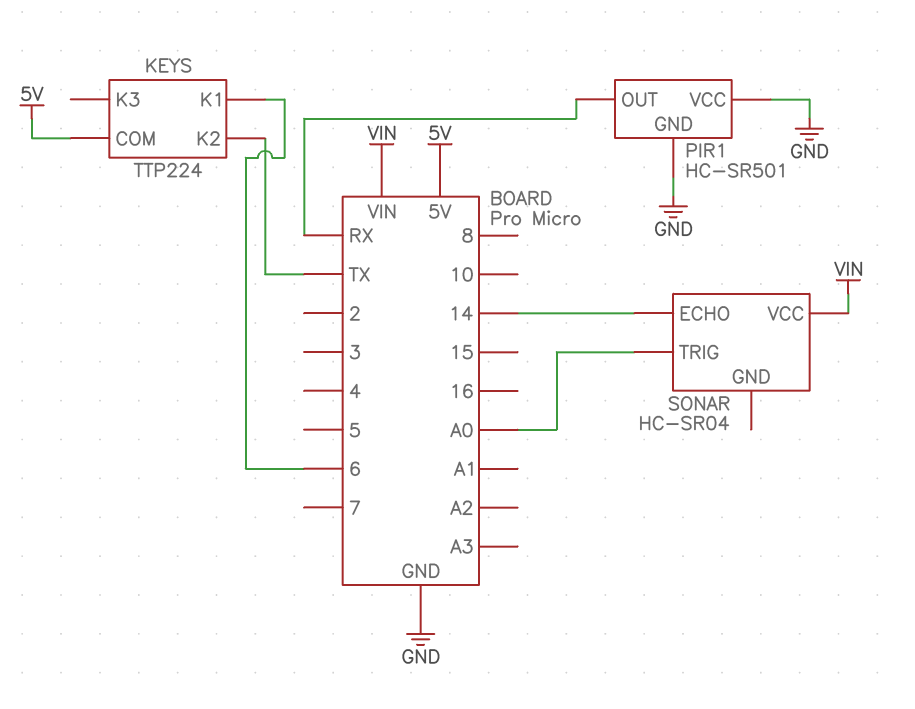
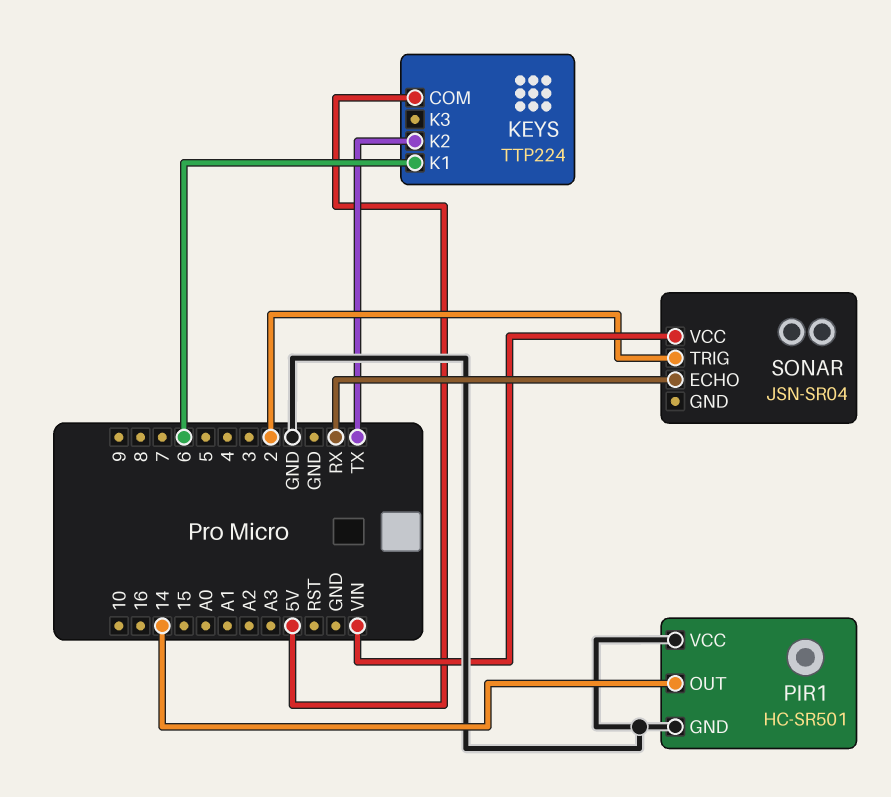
PIR1 pin OUT: RX -> 14
SONAR: HC-SR04 -> JSN-SR04
SONAR pin ECHO: 14 -> RX
SONAR pin TRIG: A0 -> 2

